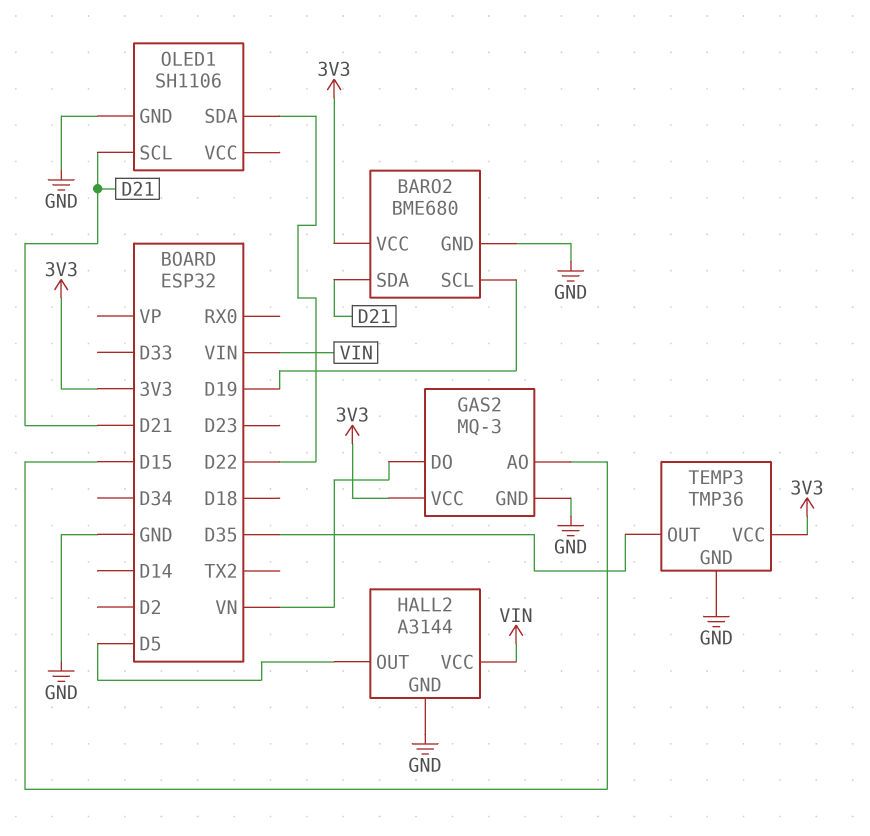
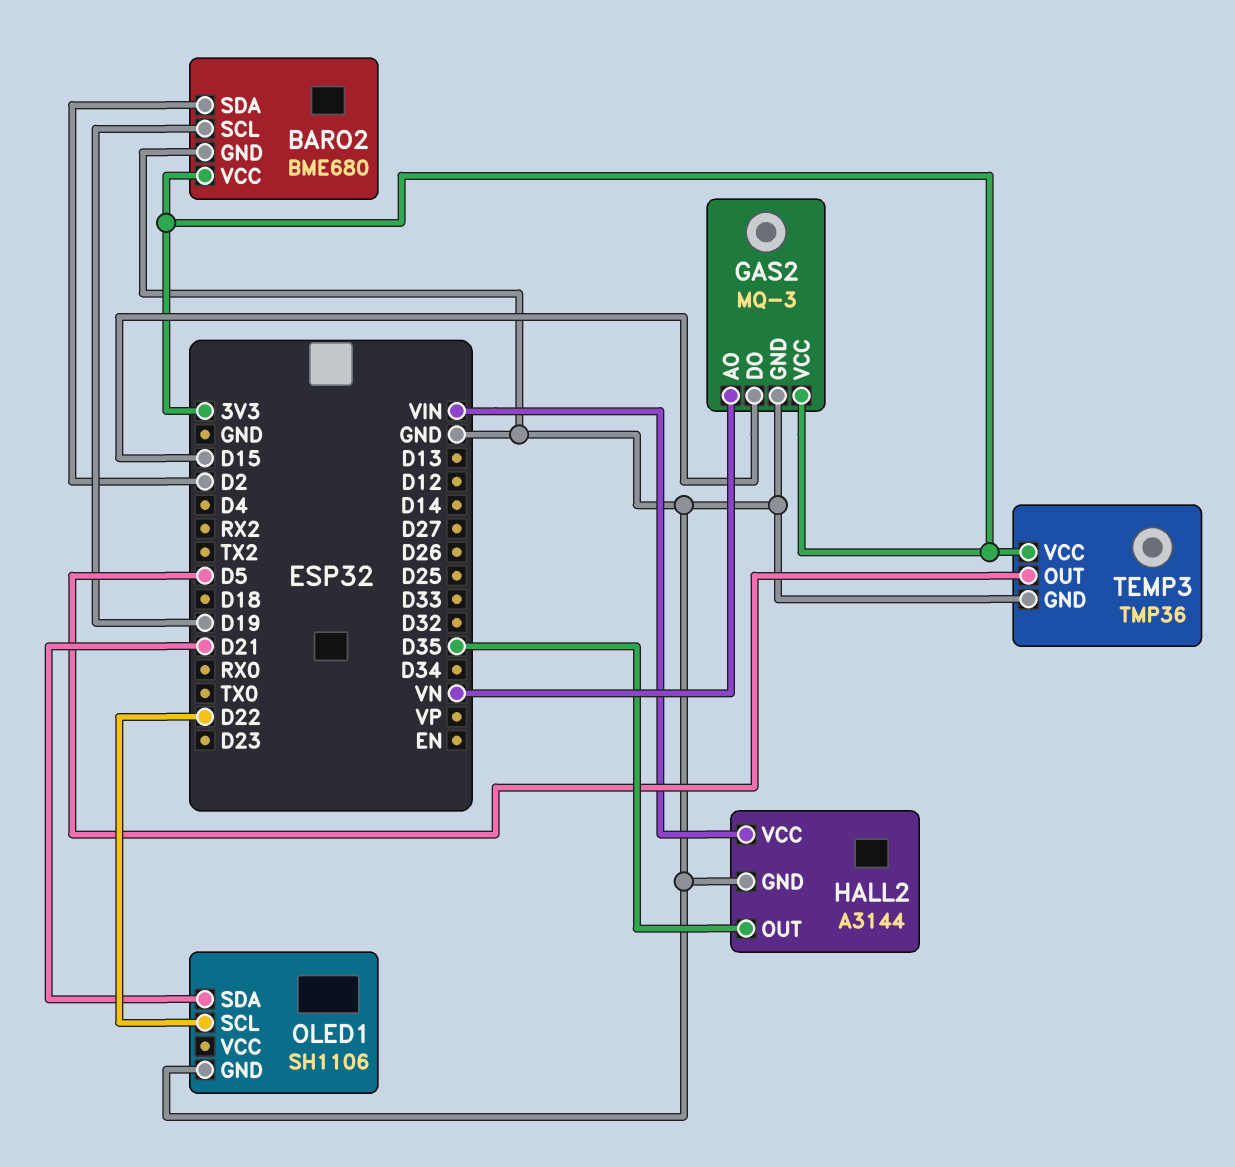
BARO2 pin SDA: D21 -> D2
GAS2 pin AO: D15 -> VN
GAS2 pin DO: VN -> D15
HALL2 pin OUT: D5 -> D35
OLED1 pin SCL: D21 -> D22
OLED1 pin SDA: D22 -> D21
TEMP3 pin OUT: D35 -> D5

